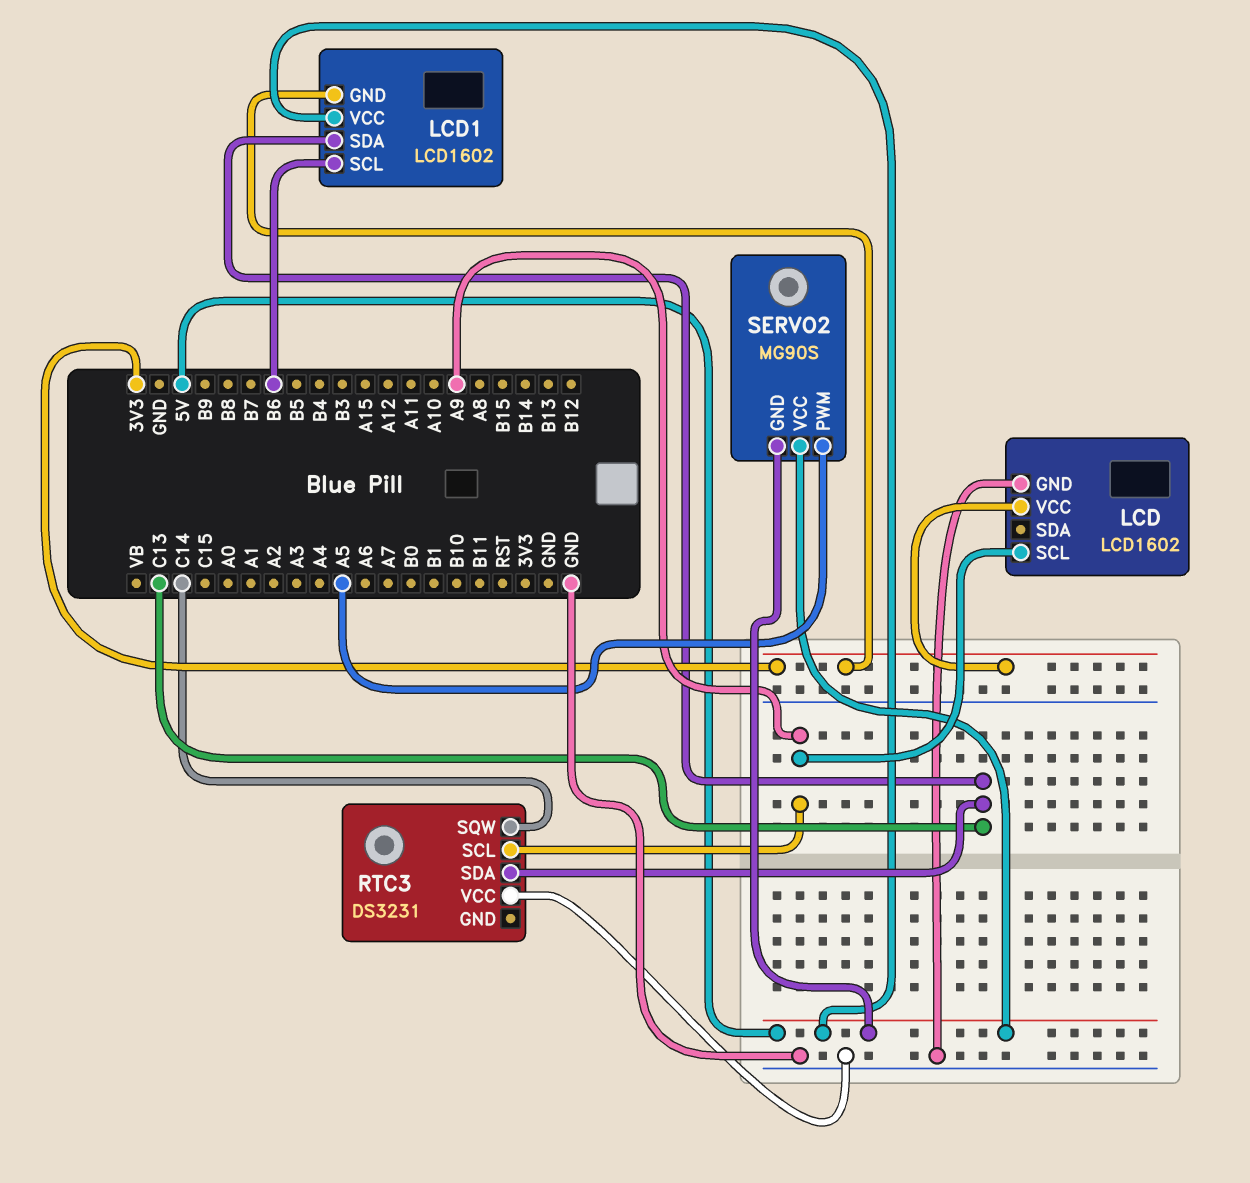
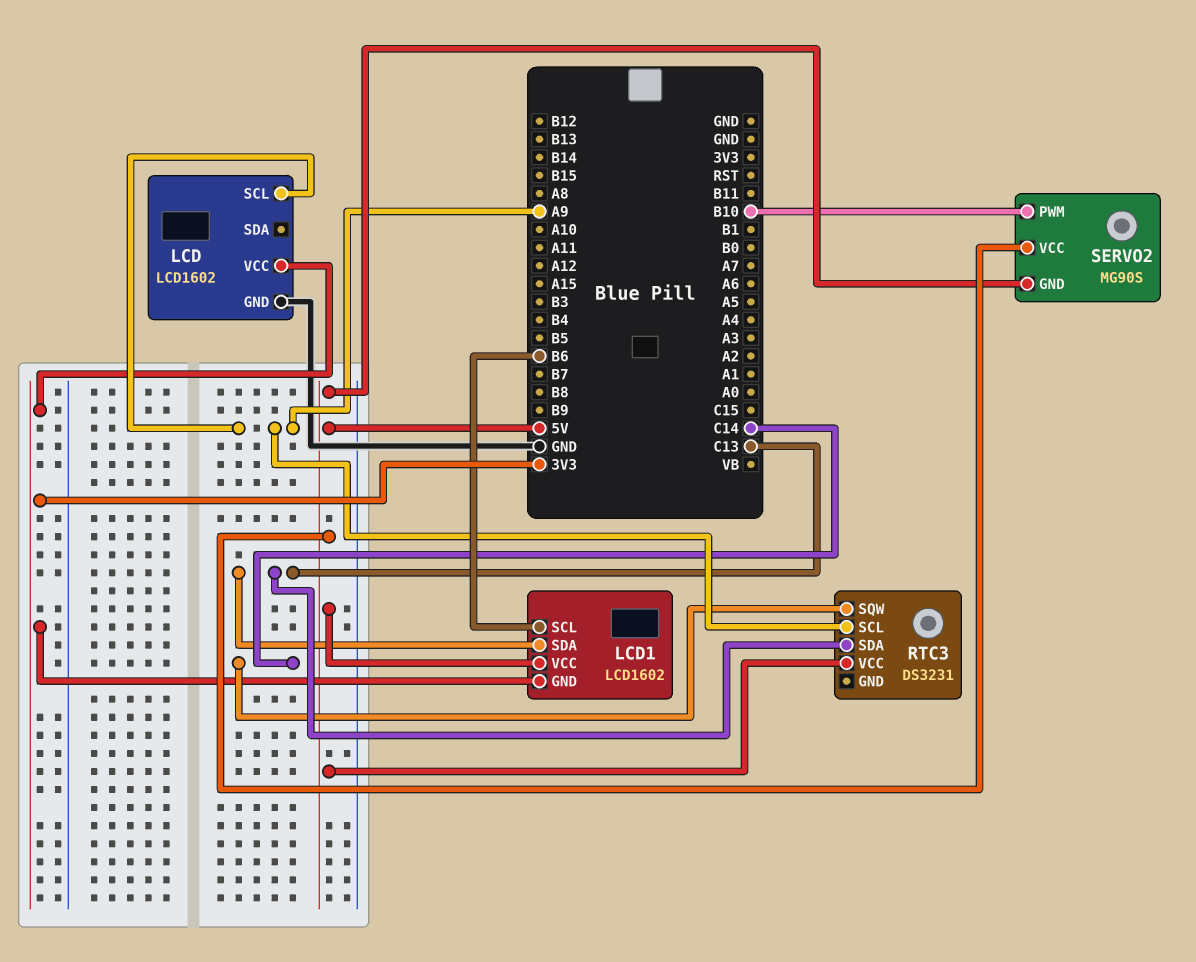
RTC3 pin VCC: GND -> 5V
SERVO2 pin PWM: A5 -> B10

